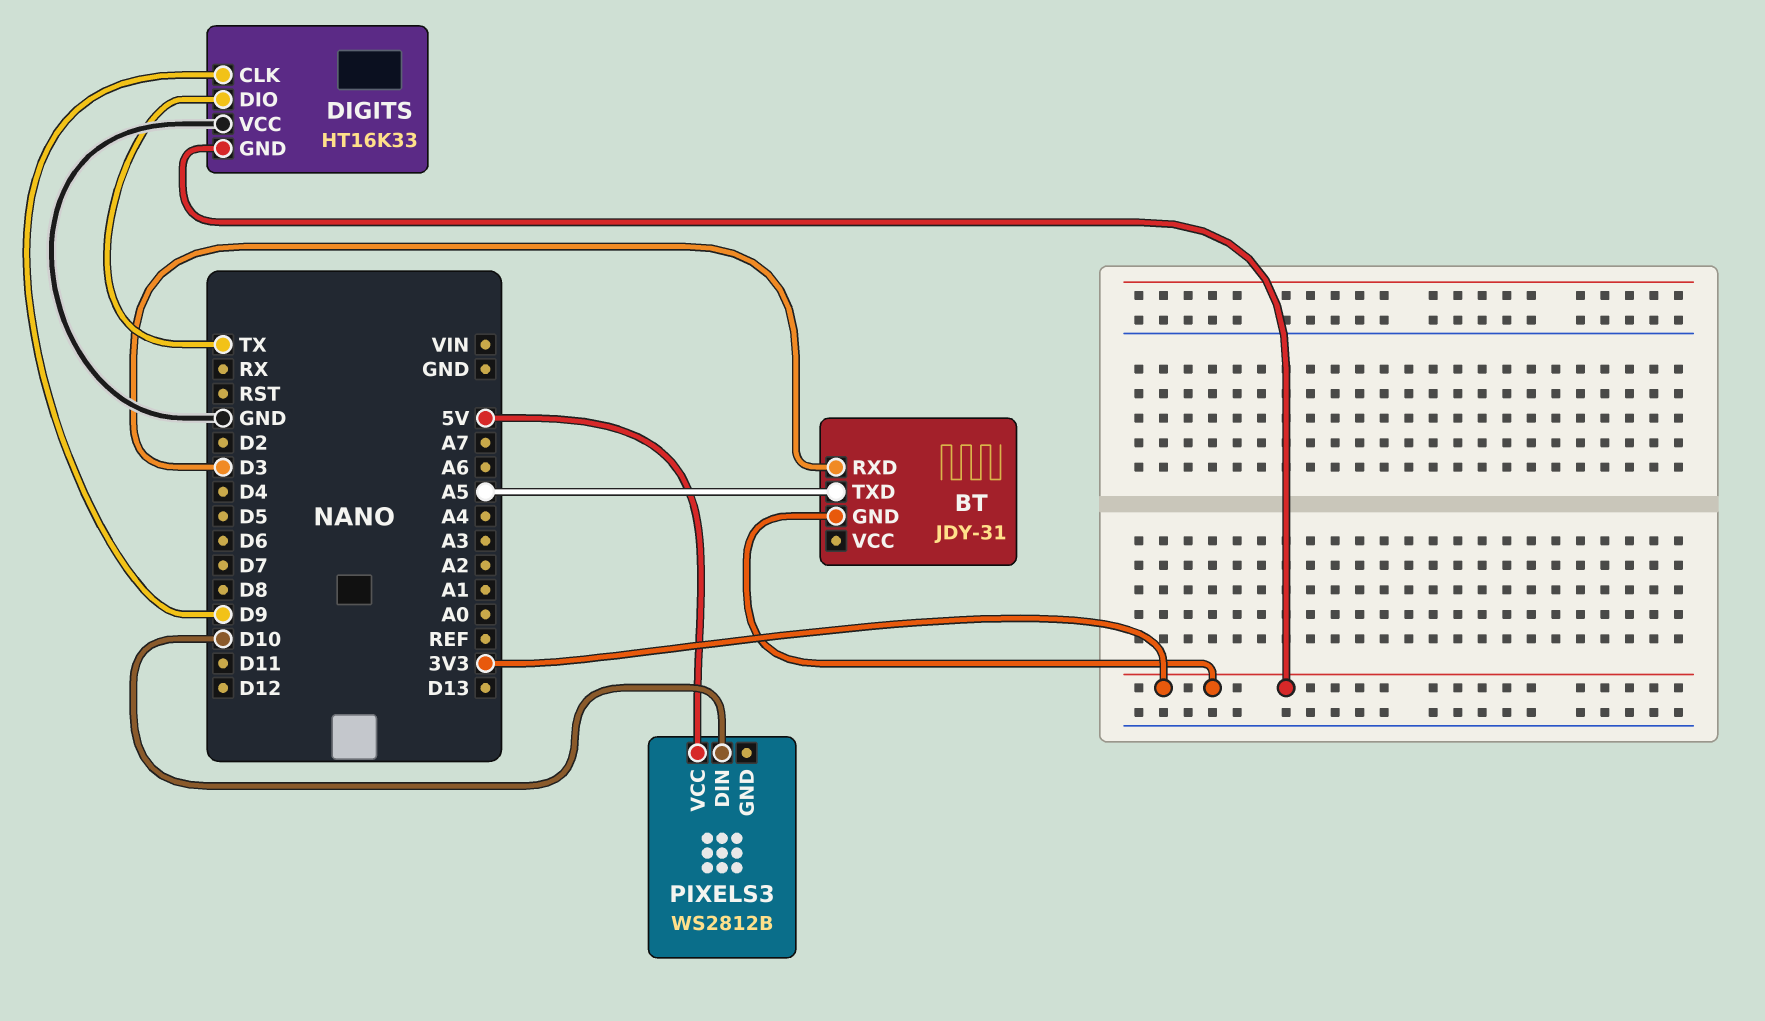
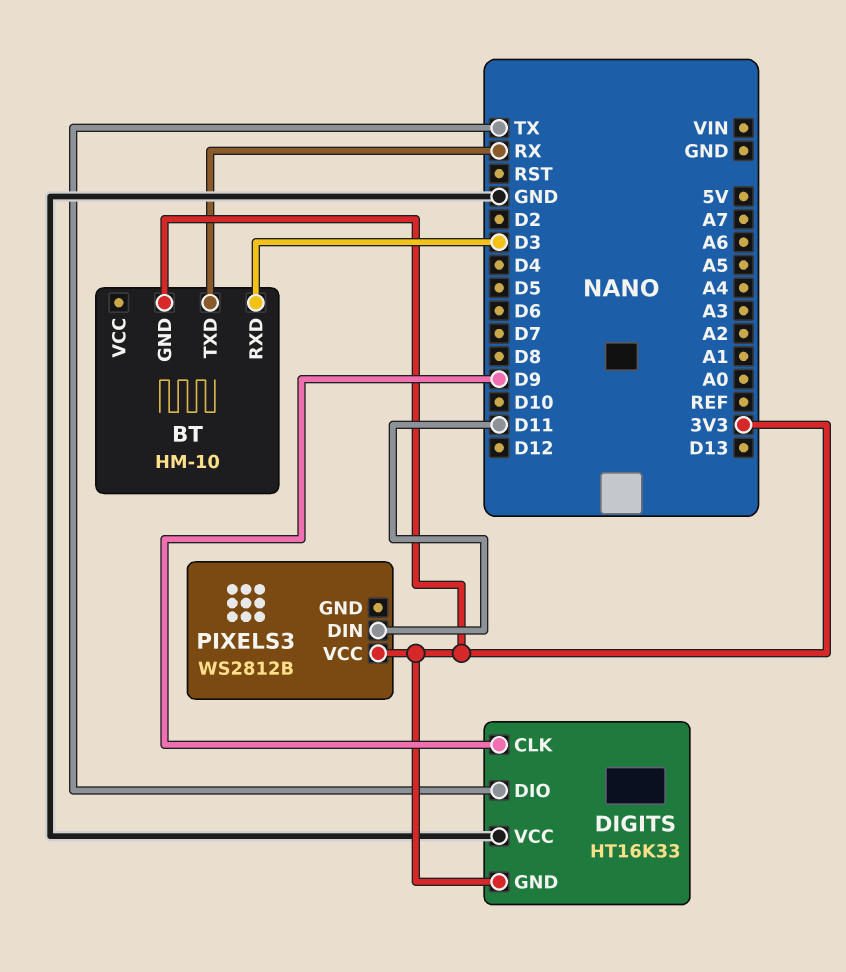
BT: JDY-31 -> HM-10
BT pin TXD: A5 -> RX
PIXELS3 pin DIN: D10 -> D11
PIXELS3 pin VCC: 5V -> 3V3

